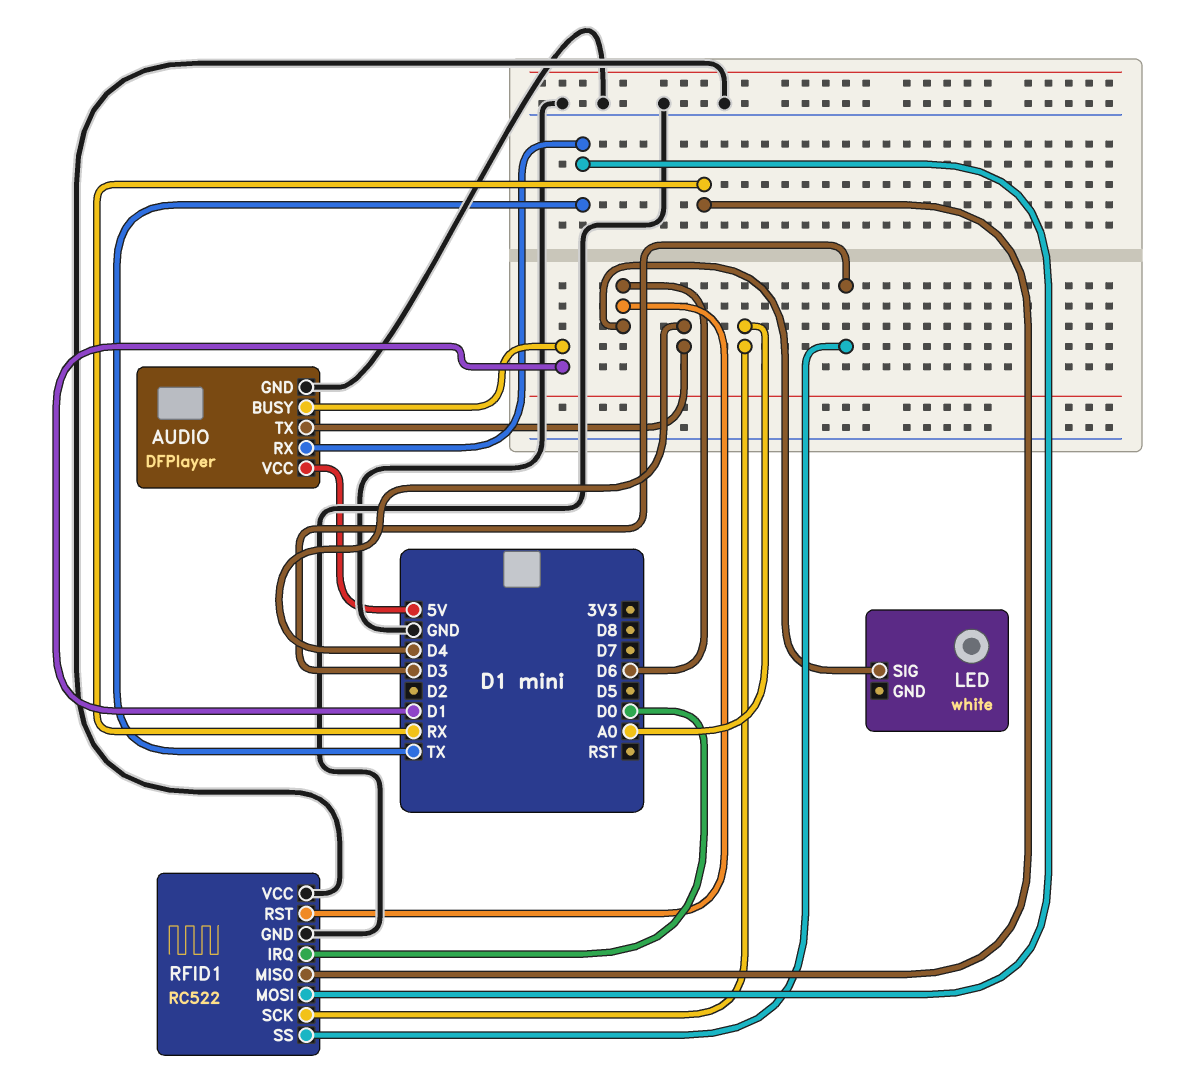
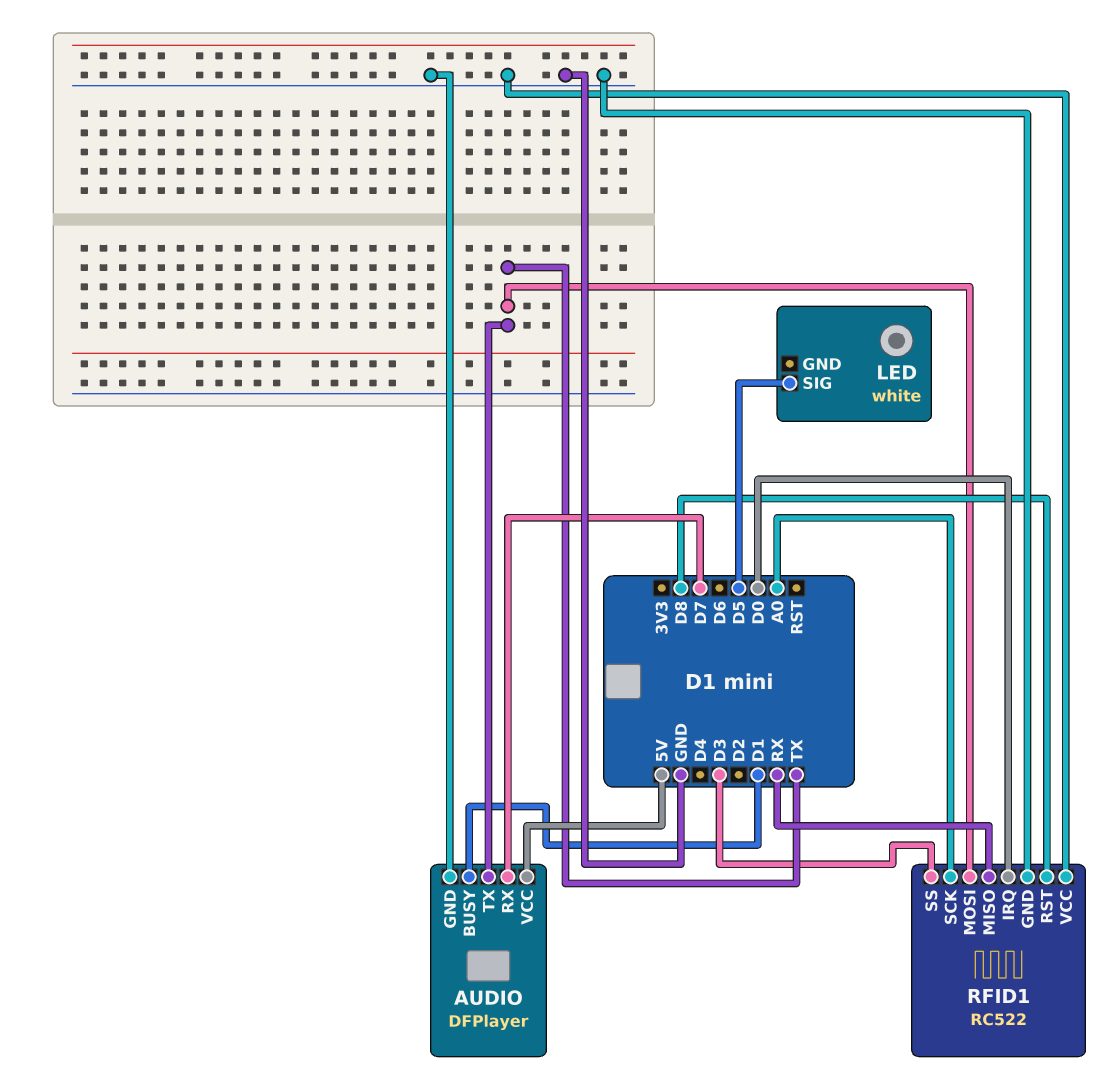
AUDIO pin RX: TX -> D7
AUDIO pin TX: D4 -> TX
LED pin SIG: D6 -> D5
RFID1 pin RST: D6 -> D8

